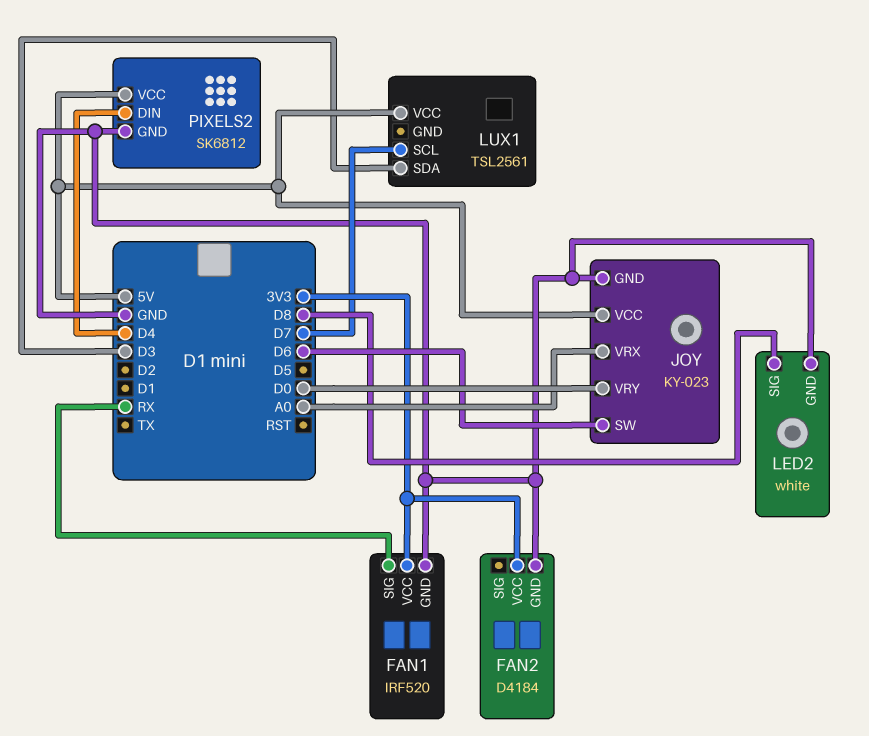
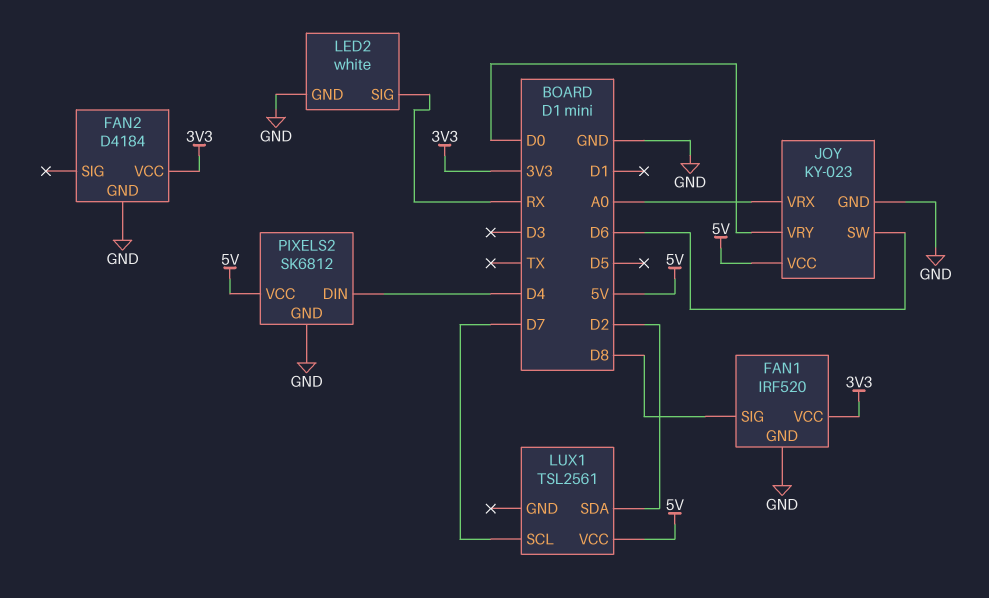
FAN1 pin SIG: RX -> D8
LED2 pin SIG: D8 -> RX
LUX1 pin SDA: D3 -> D2

